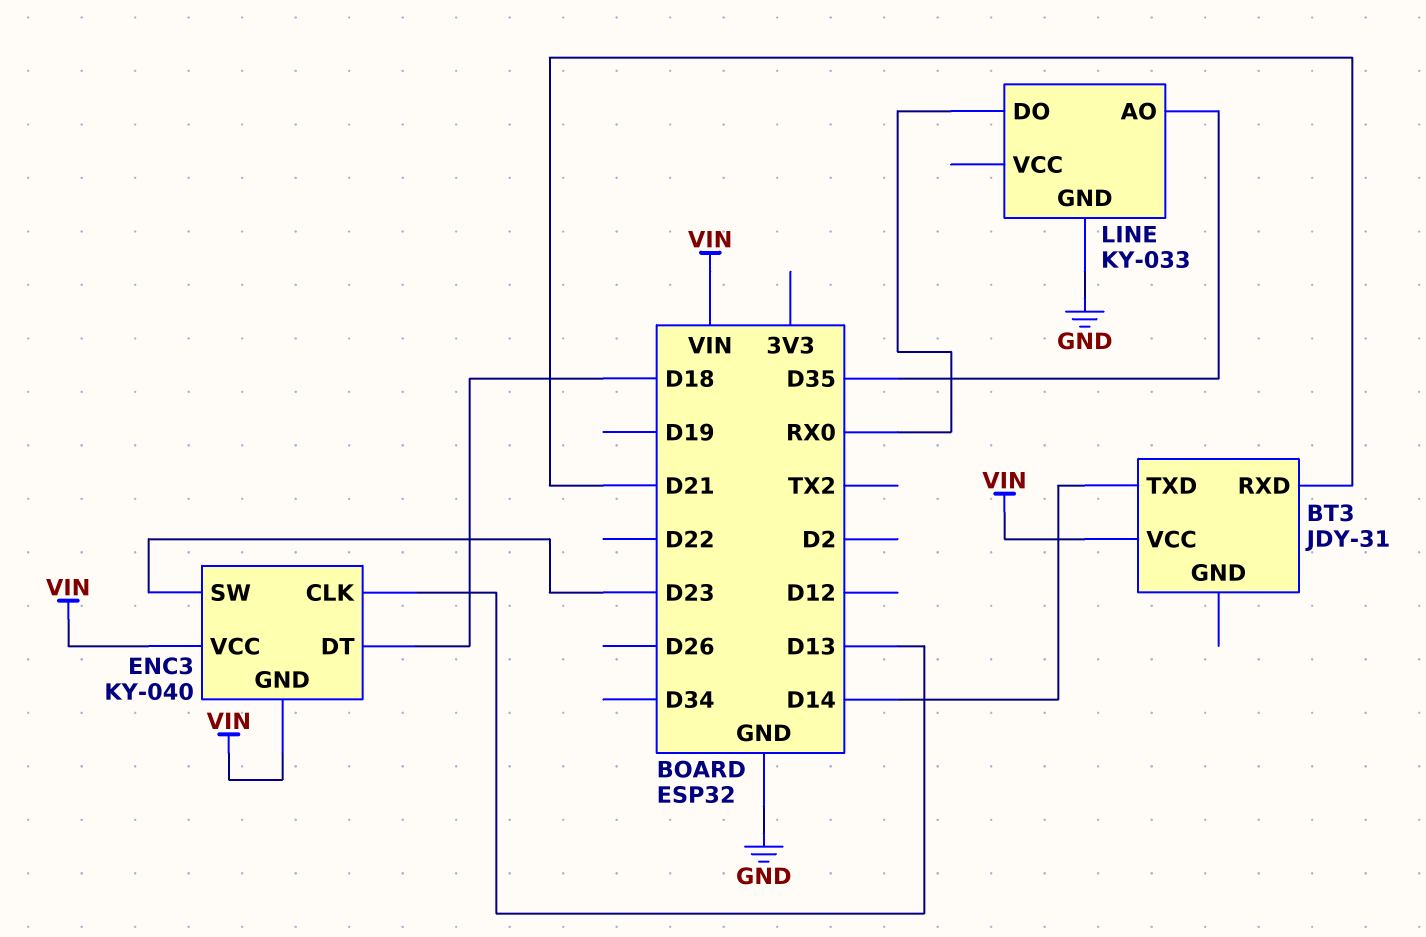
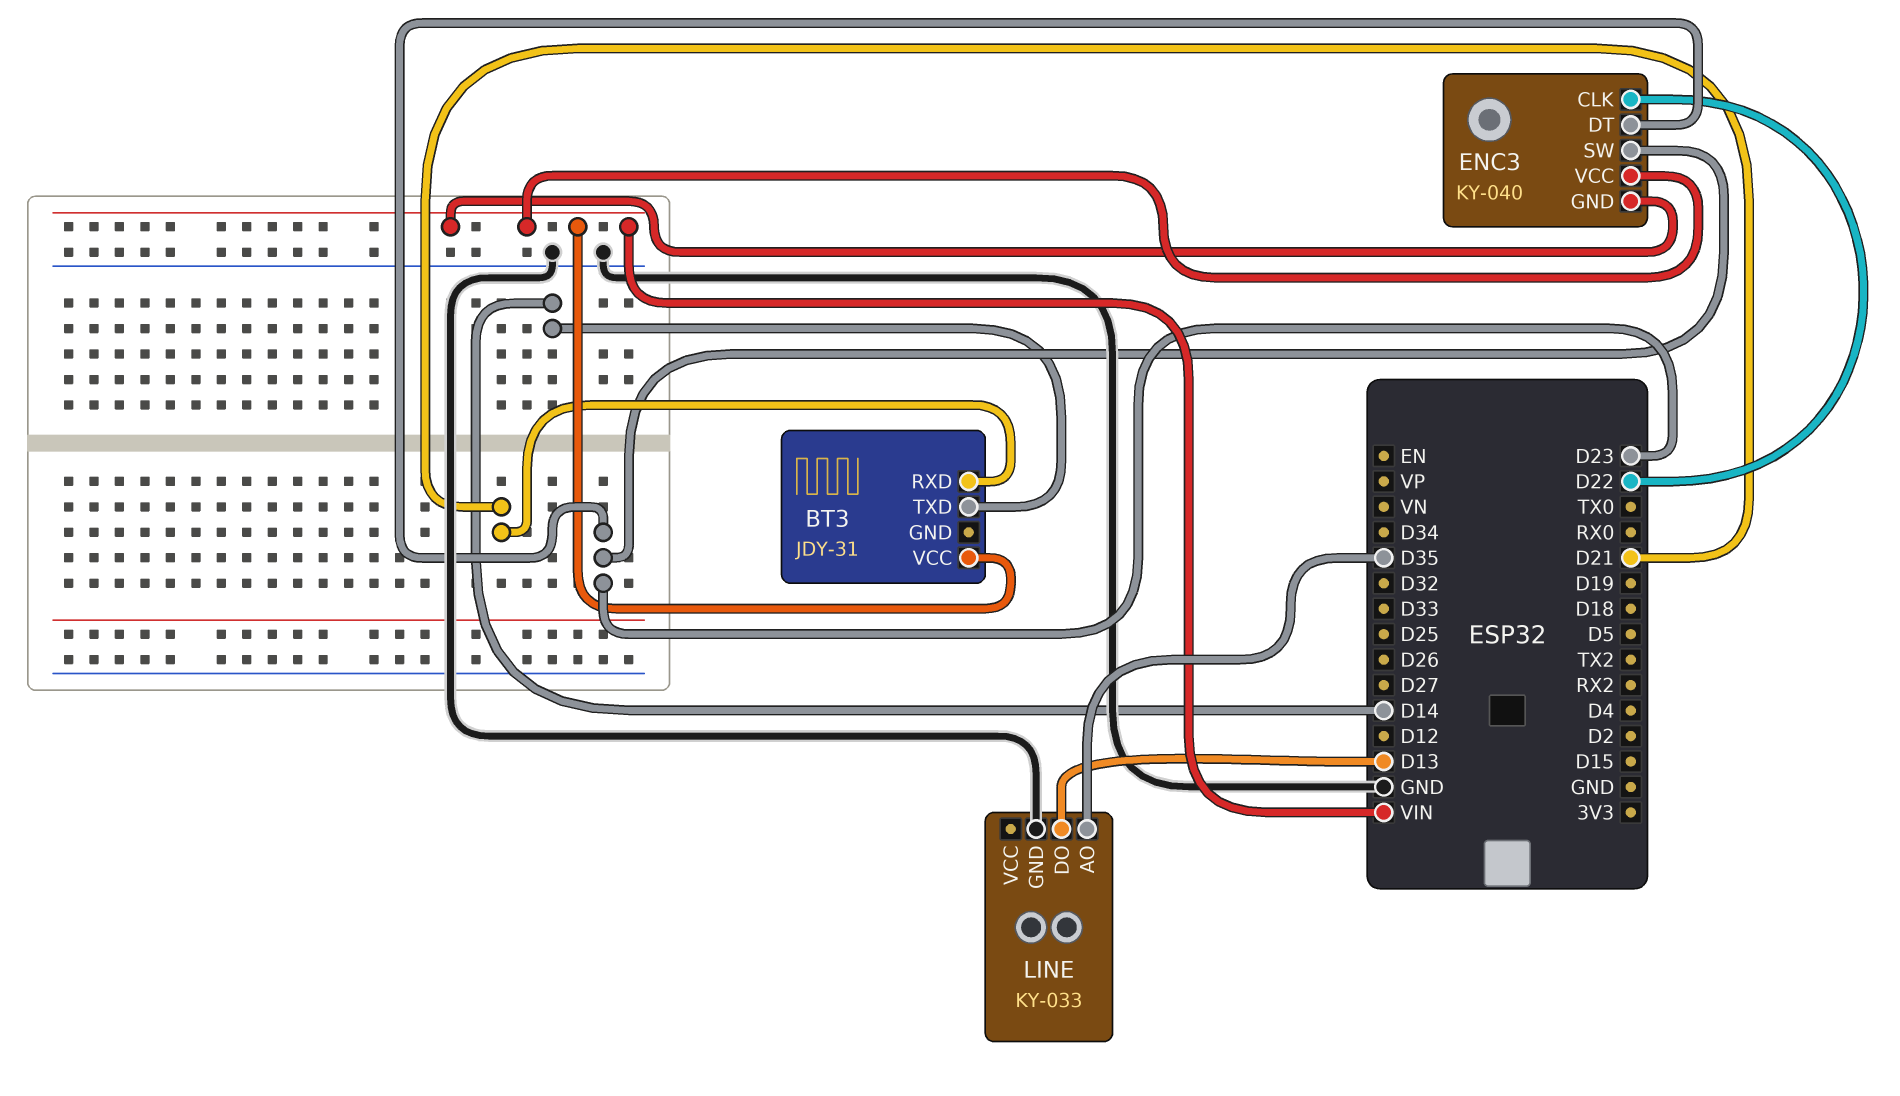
ENC3 pin CLK: D13 -> D22
ENC3 pin DT: D18 -> D23
LINE pin DO: RX0 -> D13

